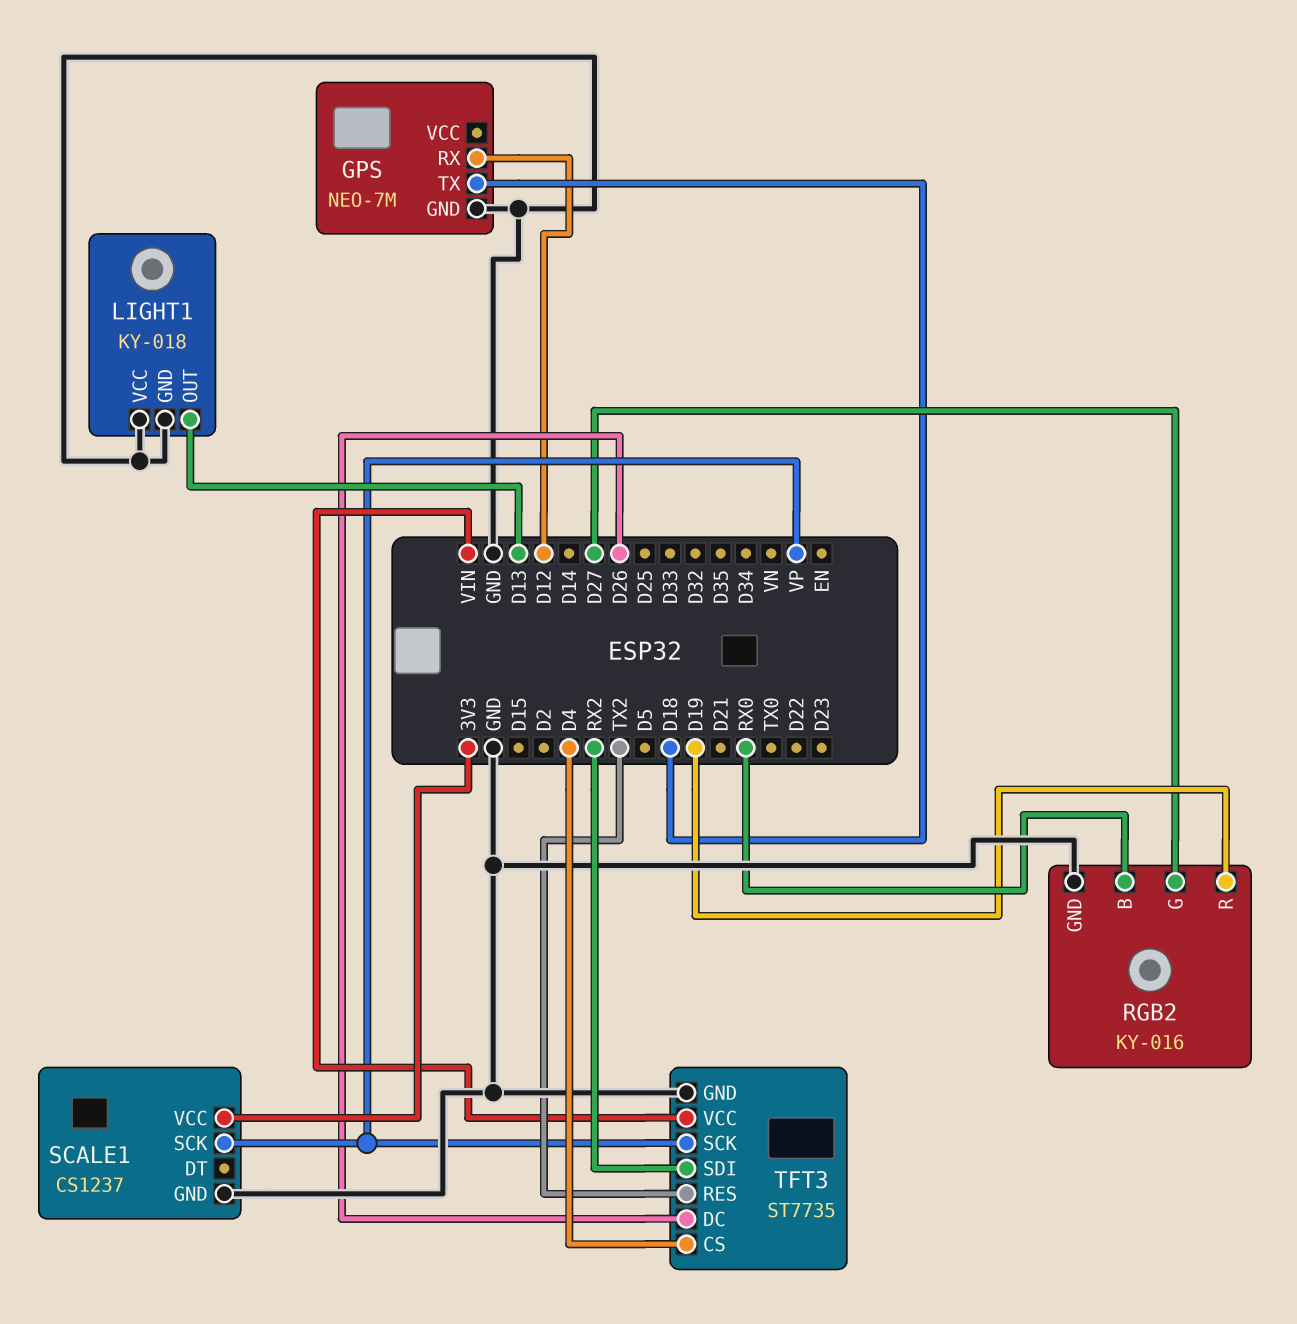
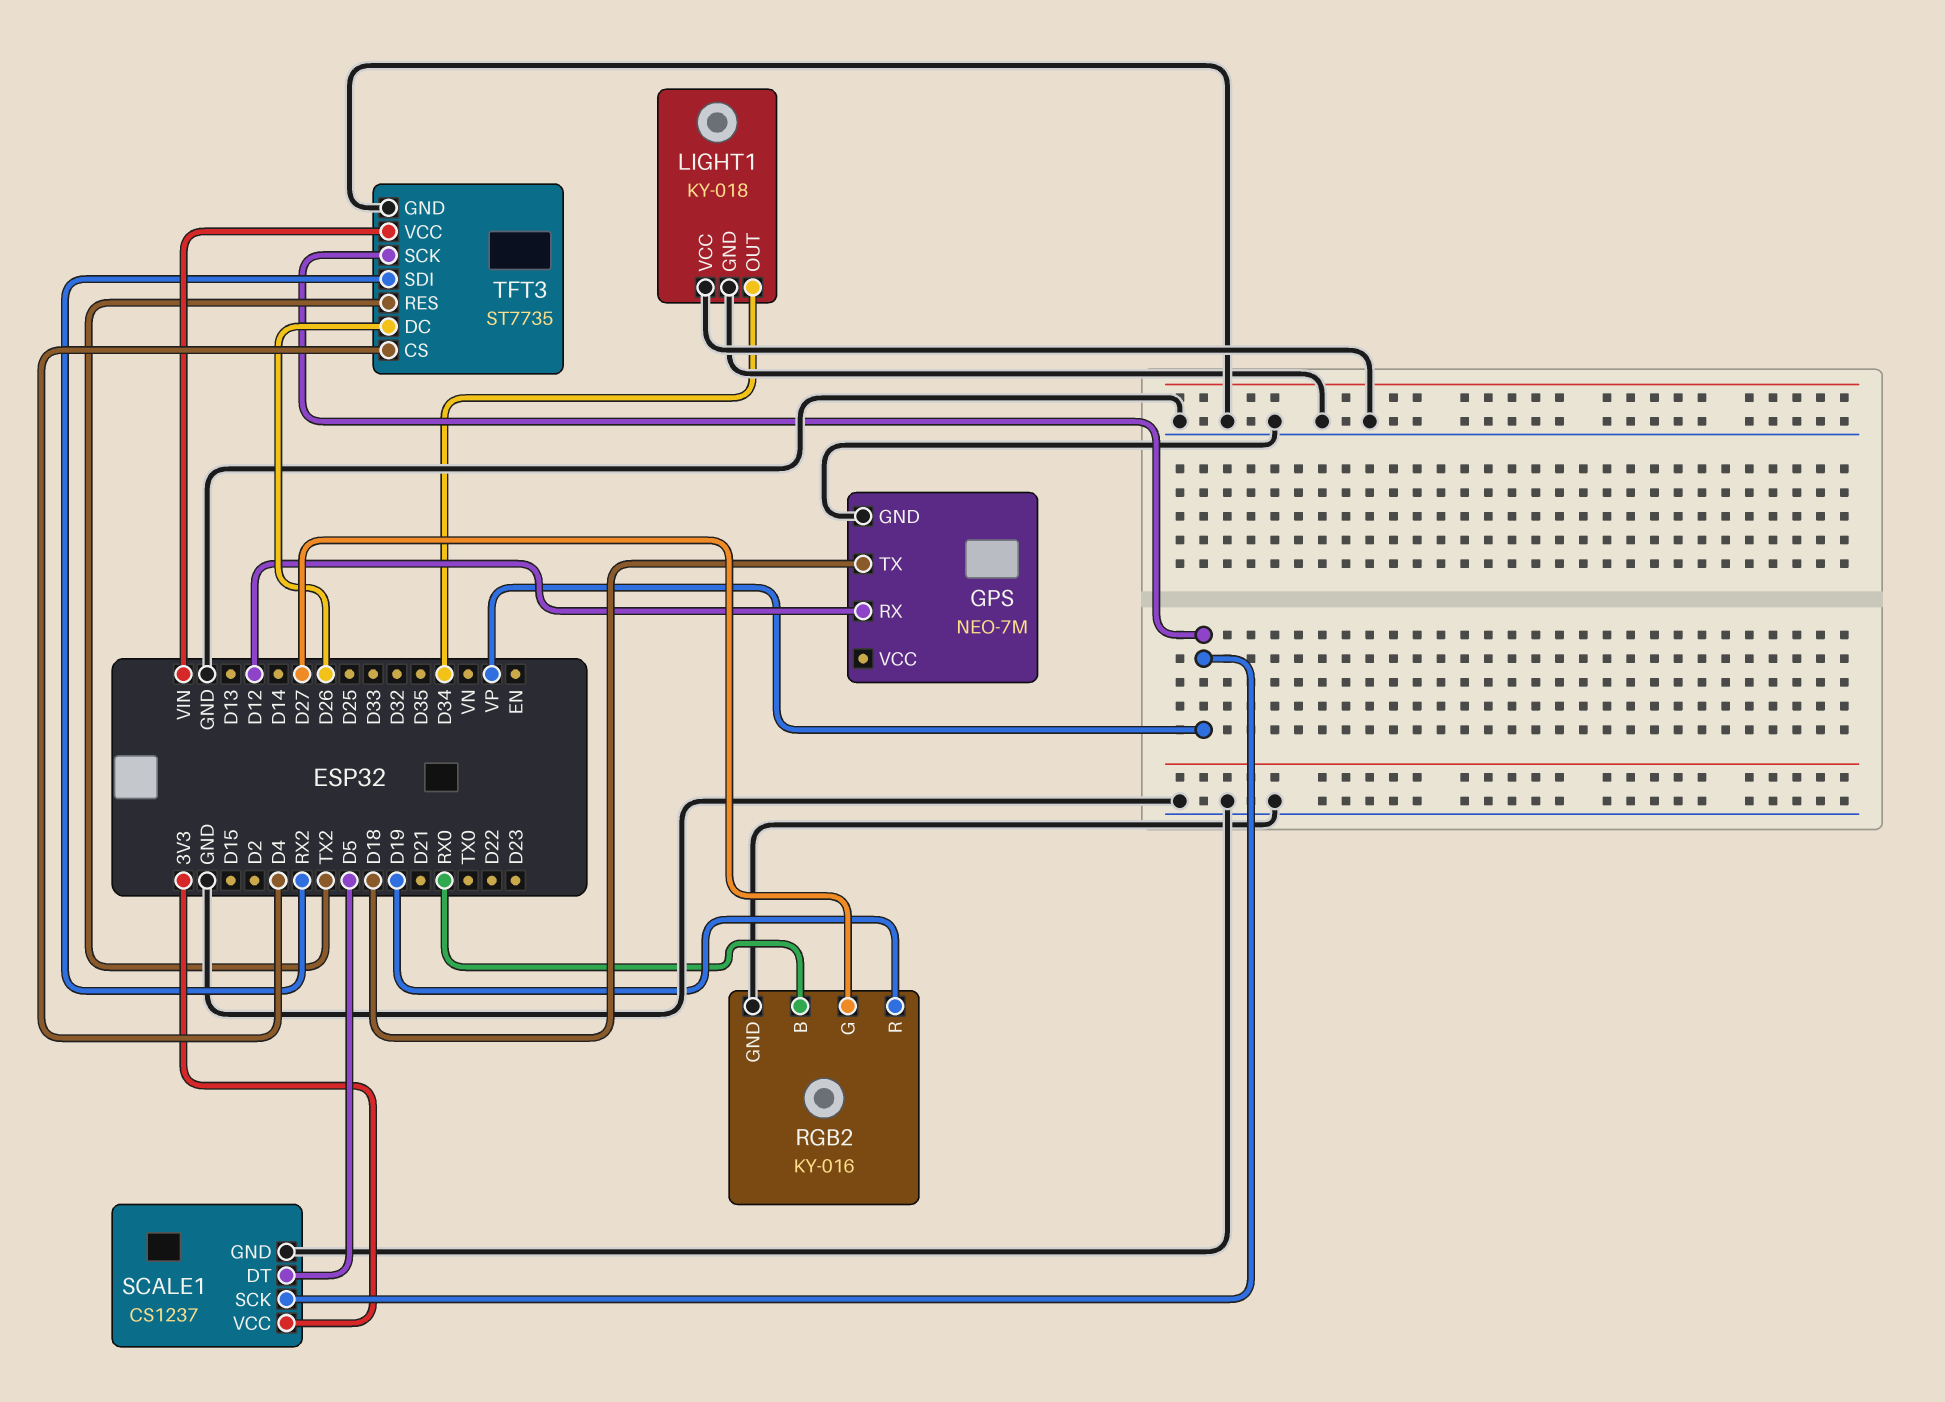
LIGHT1 pin OUT: D13 -> D34
SCALE1 pin DT: none -> D5

